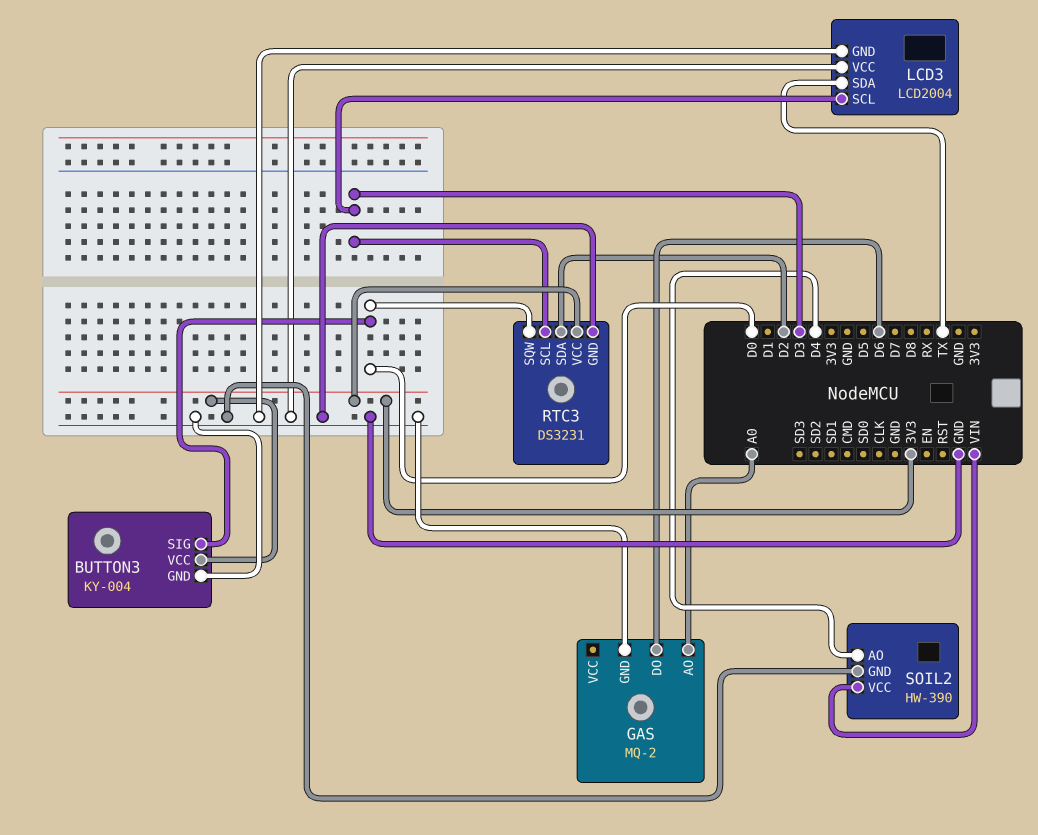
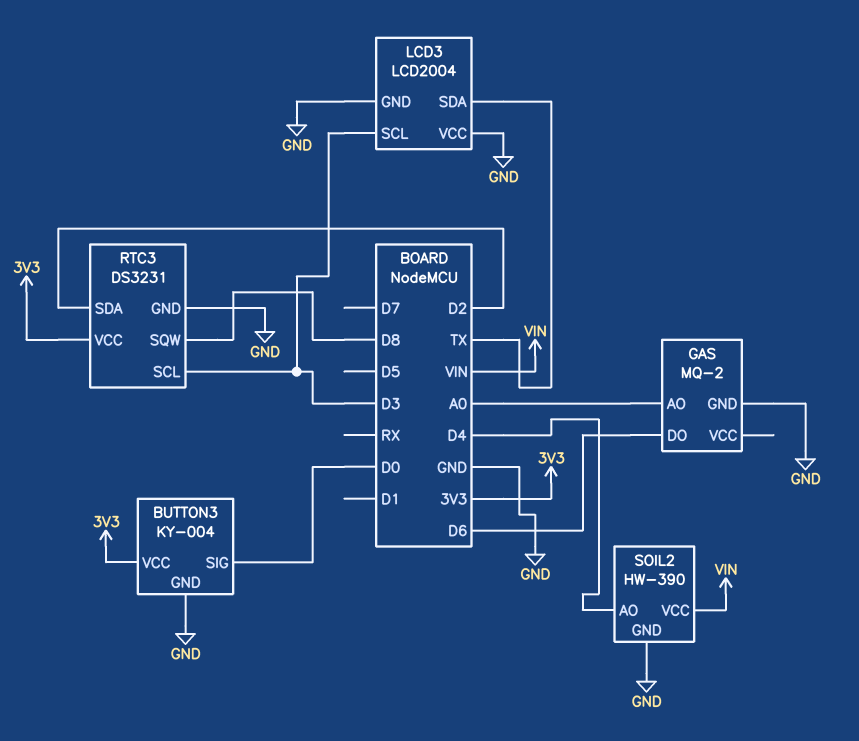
RTC3 pin SQW: D0 -> D8

